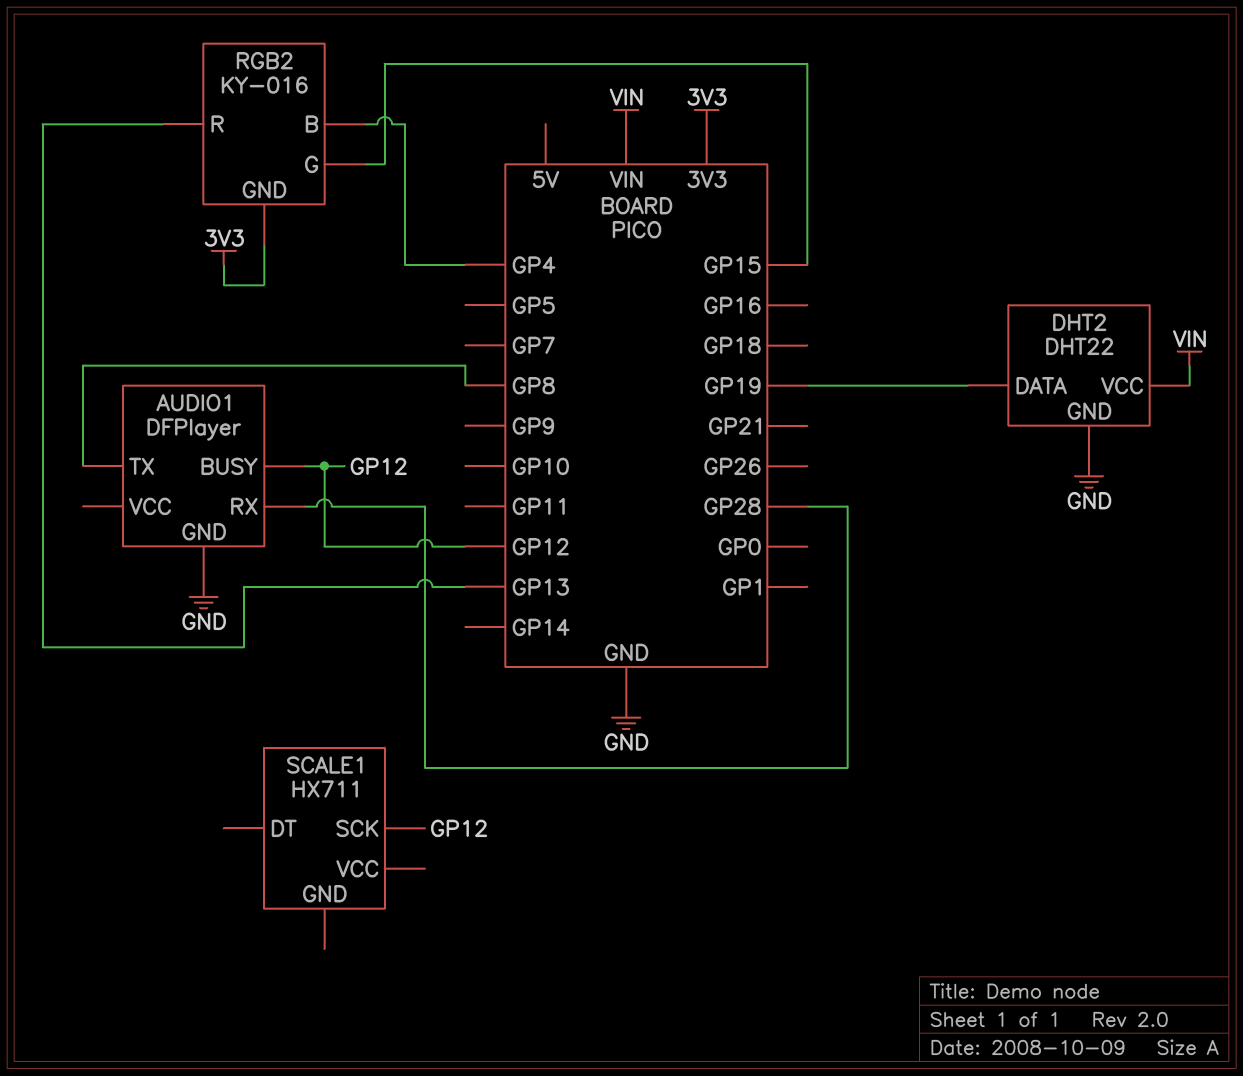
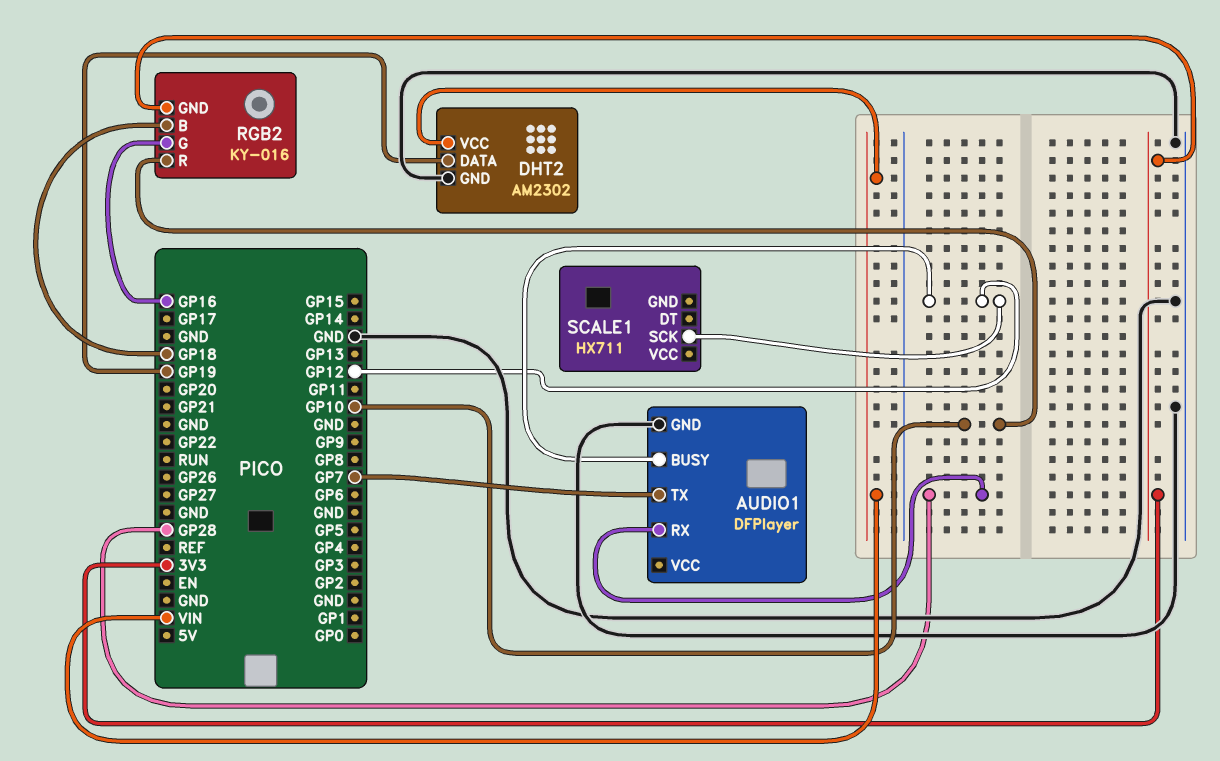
AUDIO1 pin TX: GP8 -> GP7
DHT2: DHT22 -> AM2302
RGB2 pin B: GP4 -> GP18
RGB2 pin G: GP15 -> GP16
RGB2 pin R: GP13 -> GP10

